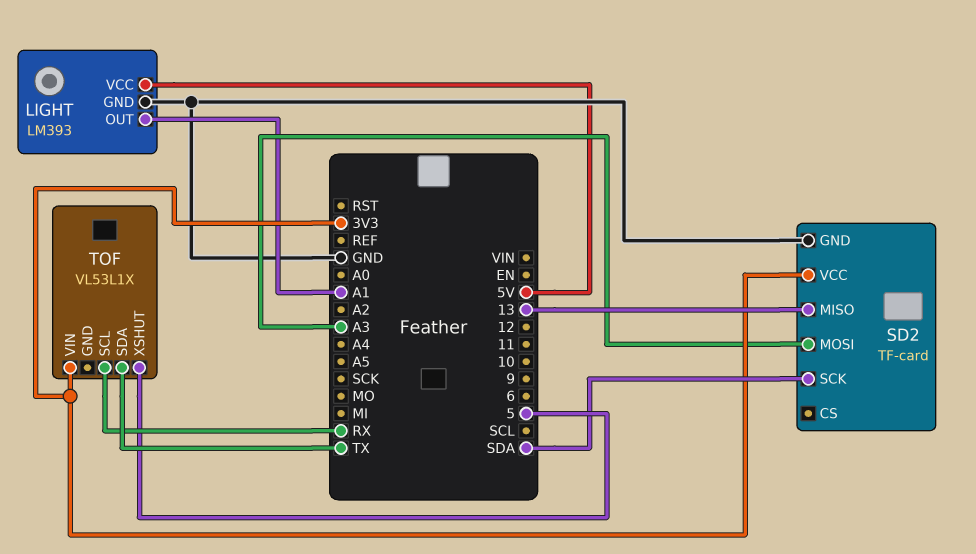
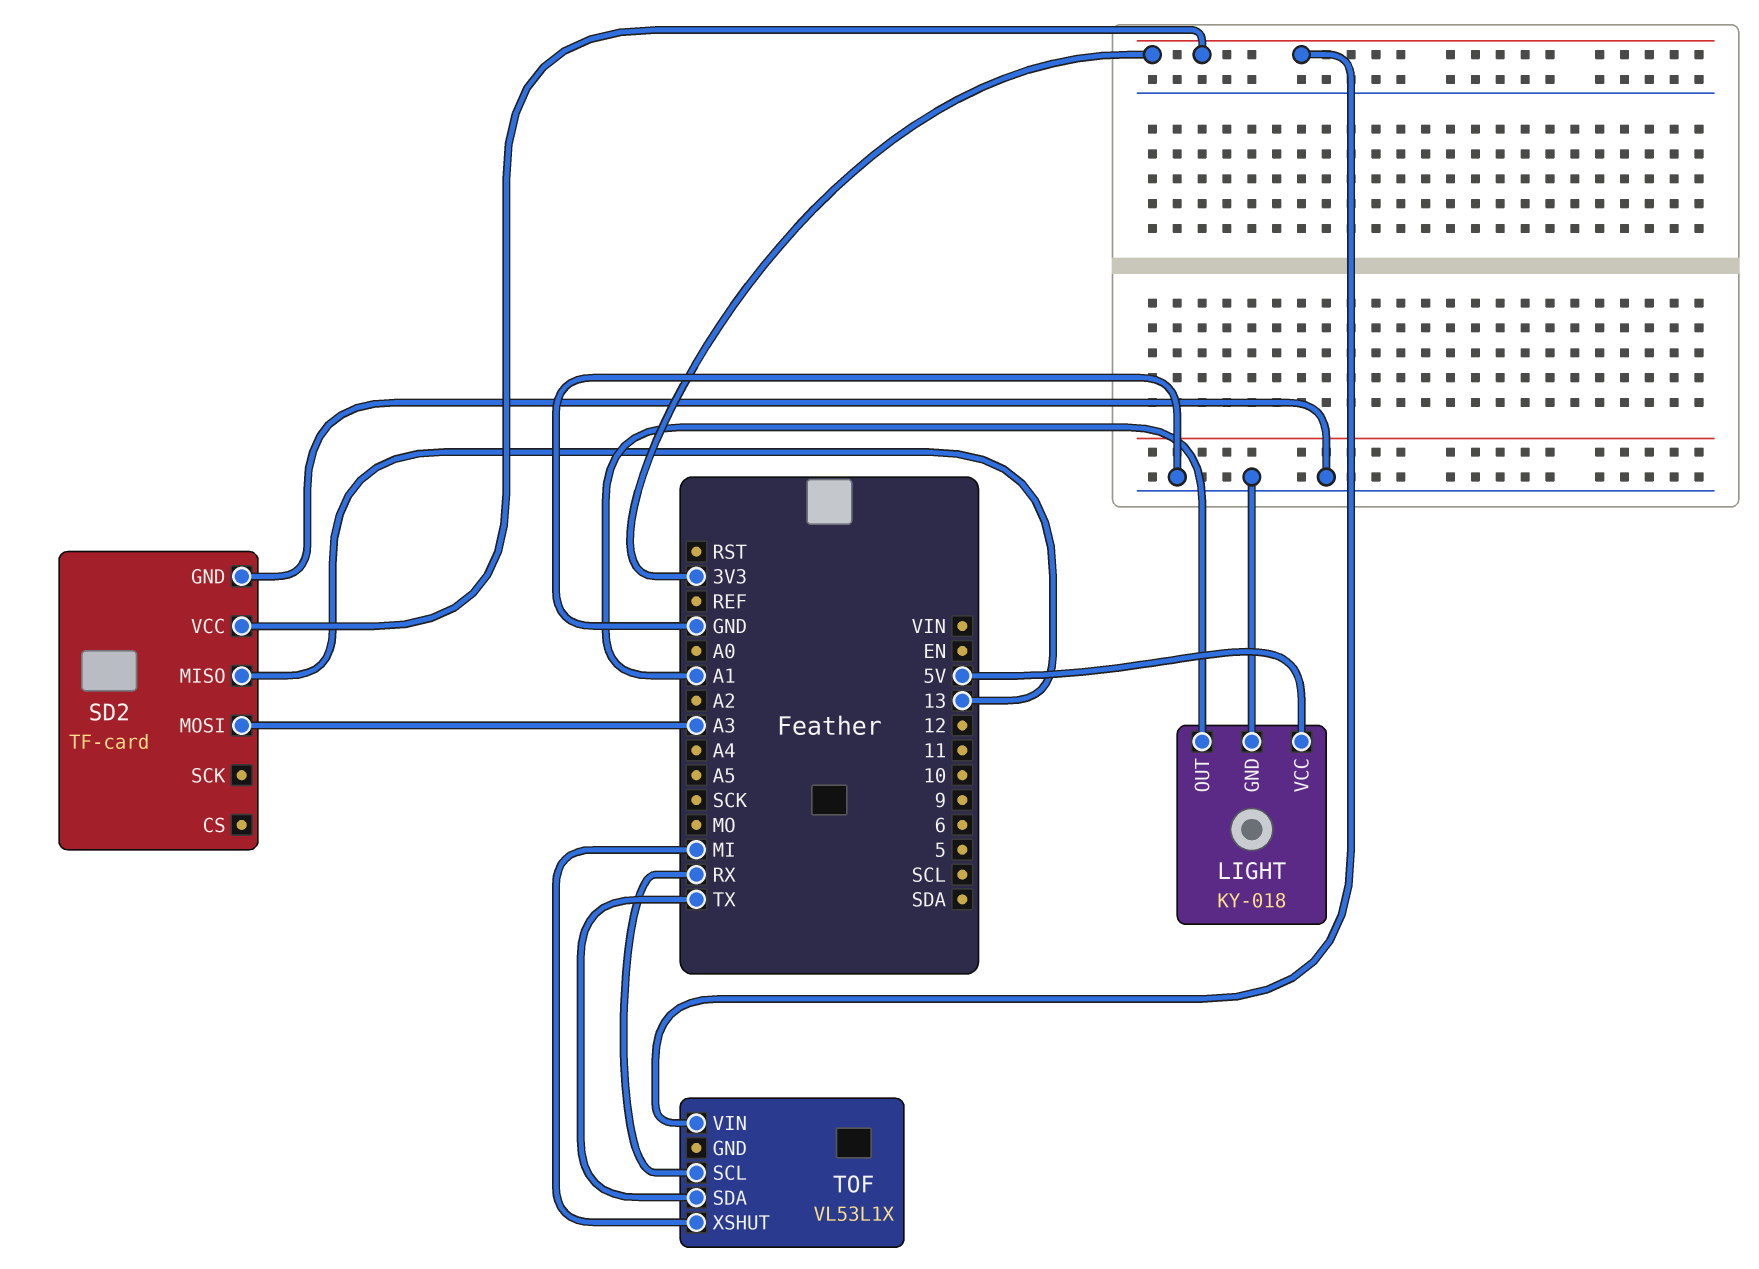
LIGHT: LM393 -> KY-018
SD2 pin SCK: SDA -> none
TOF pin XSHUT: 5 -> MI

